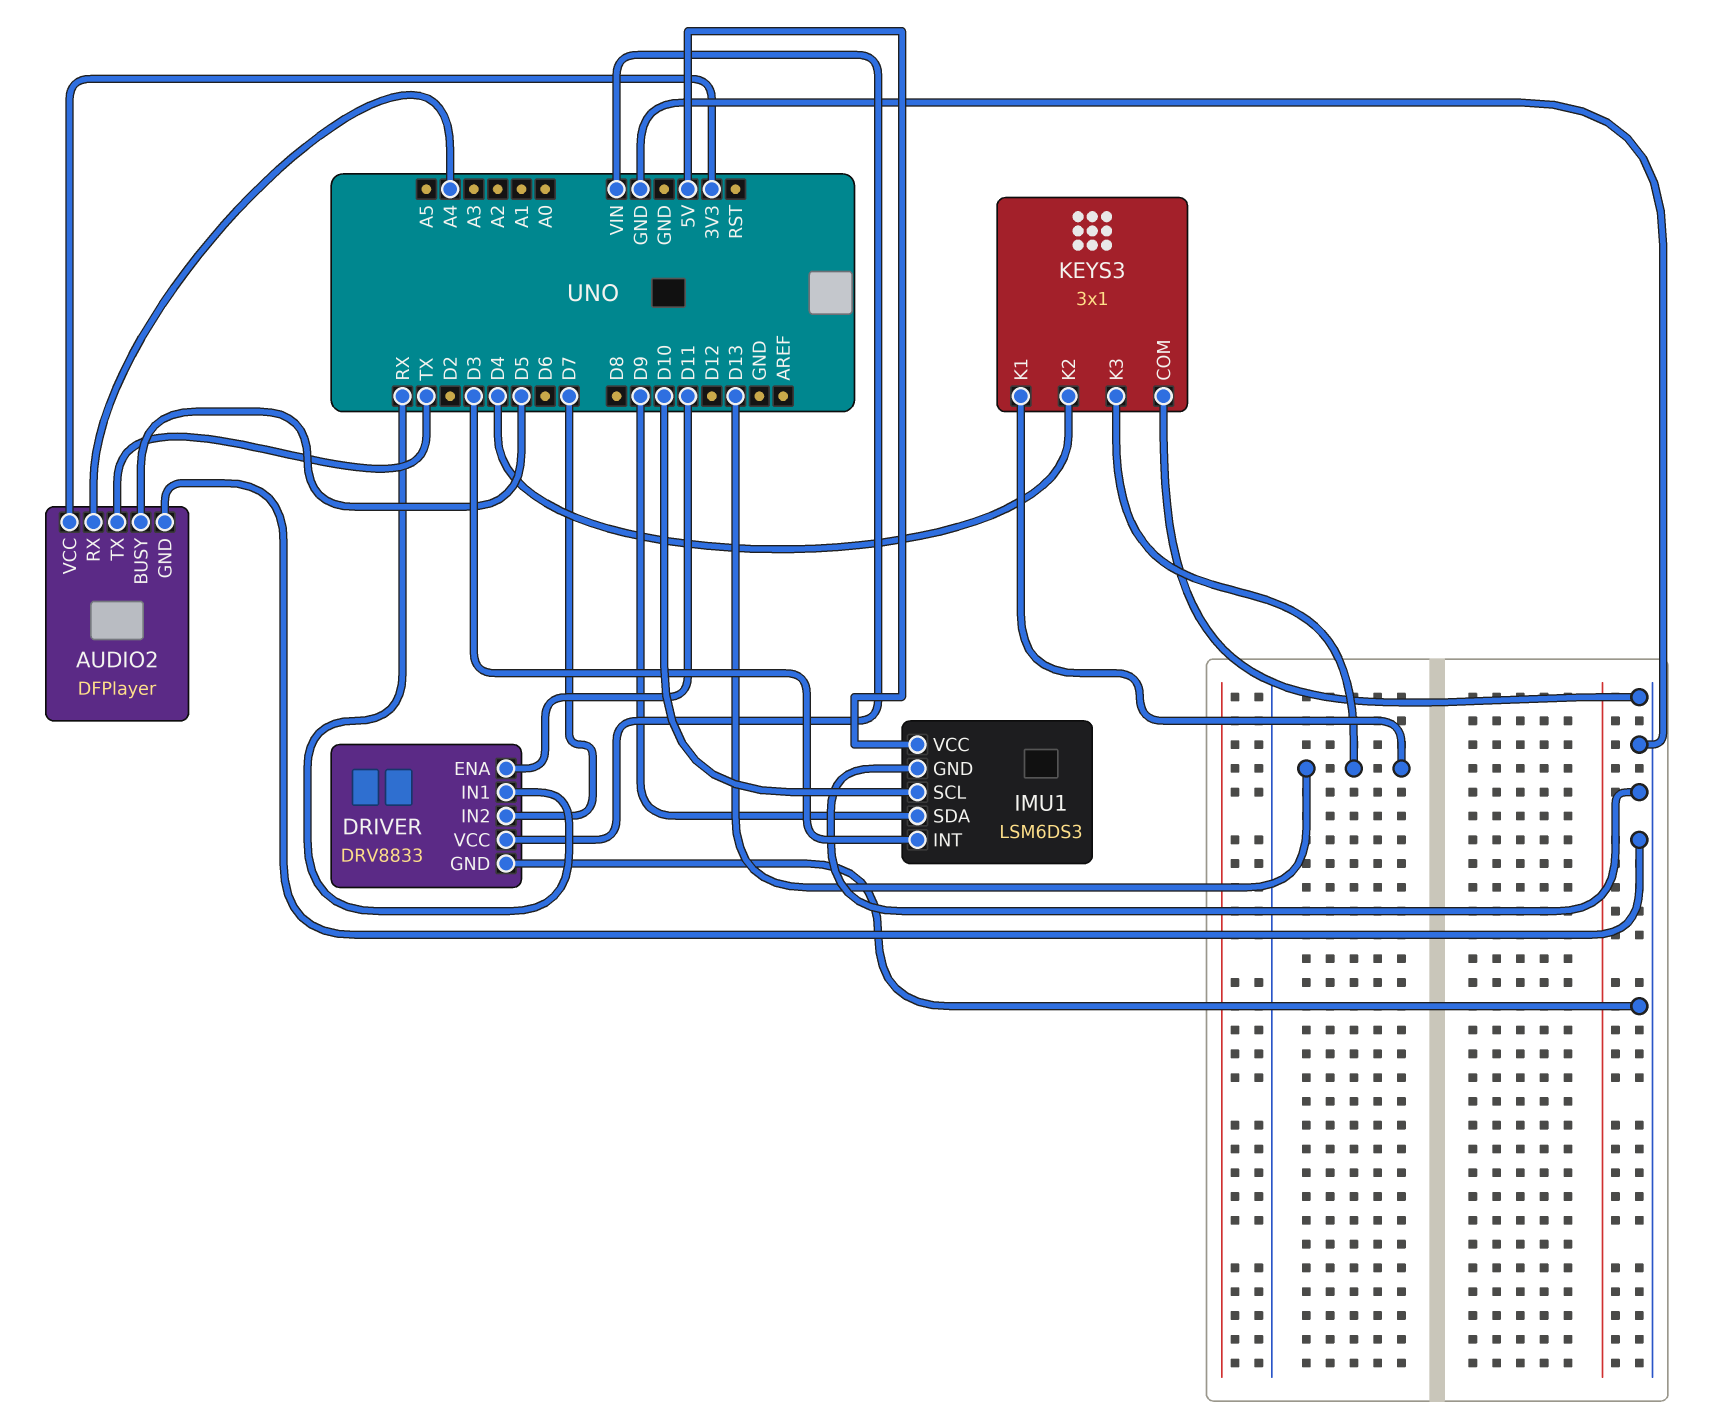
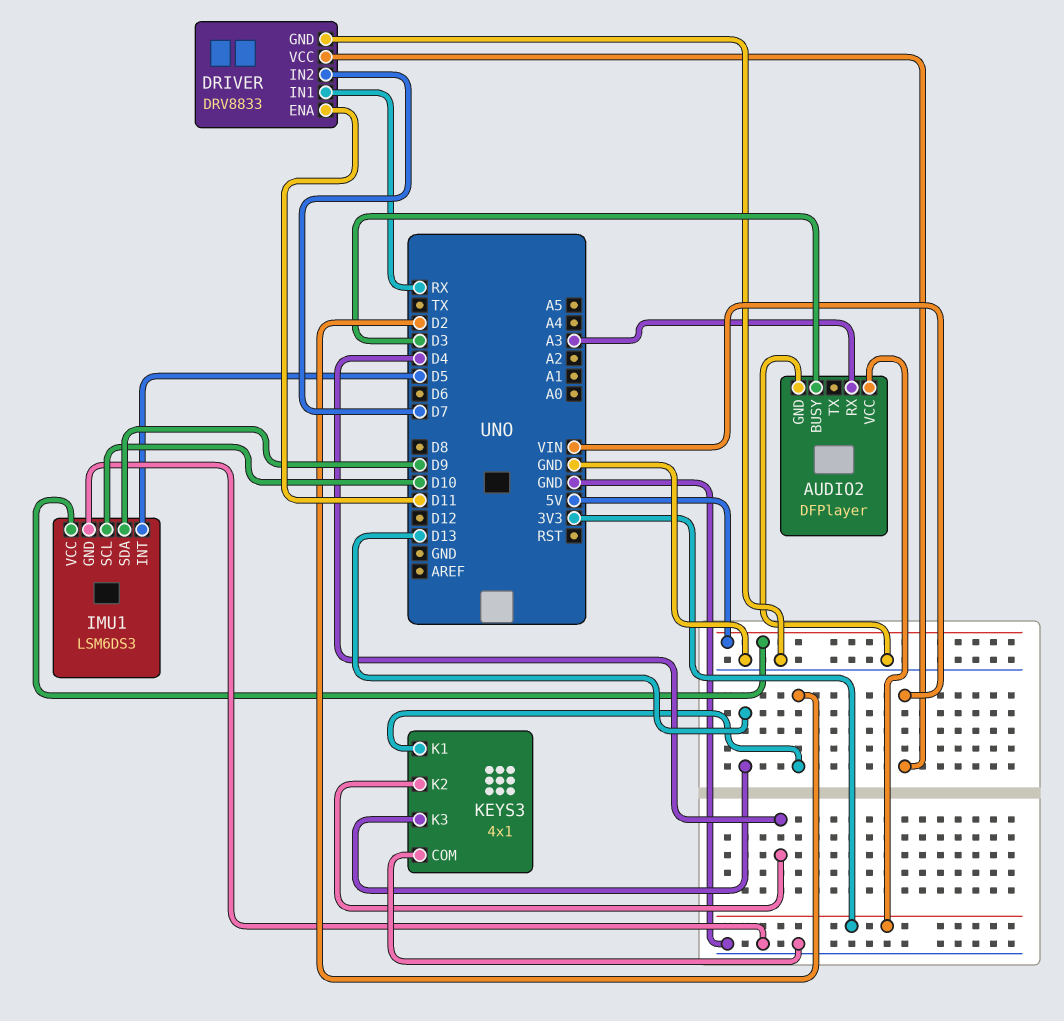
AUDIO2 pin BUSY: D5 -> D3
AUDIO2 pin RX: A4 -> A3
AUDIO2 pin TX: TX -> none
IMU1 pin INT: D3 -> D5
KEYS3: 3x1 -> 4x1
KEYS3 pin K1: D13 -> D2

